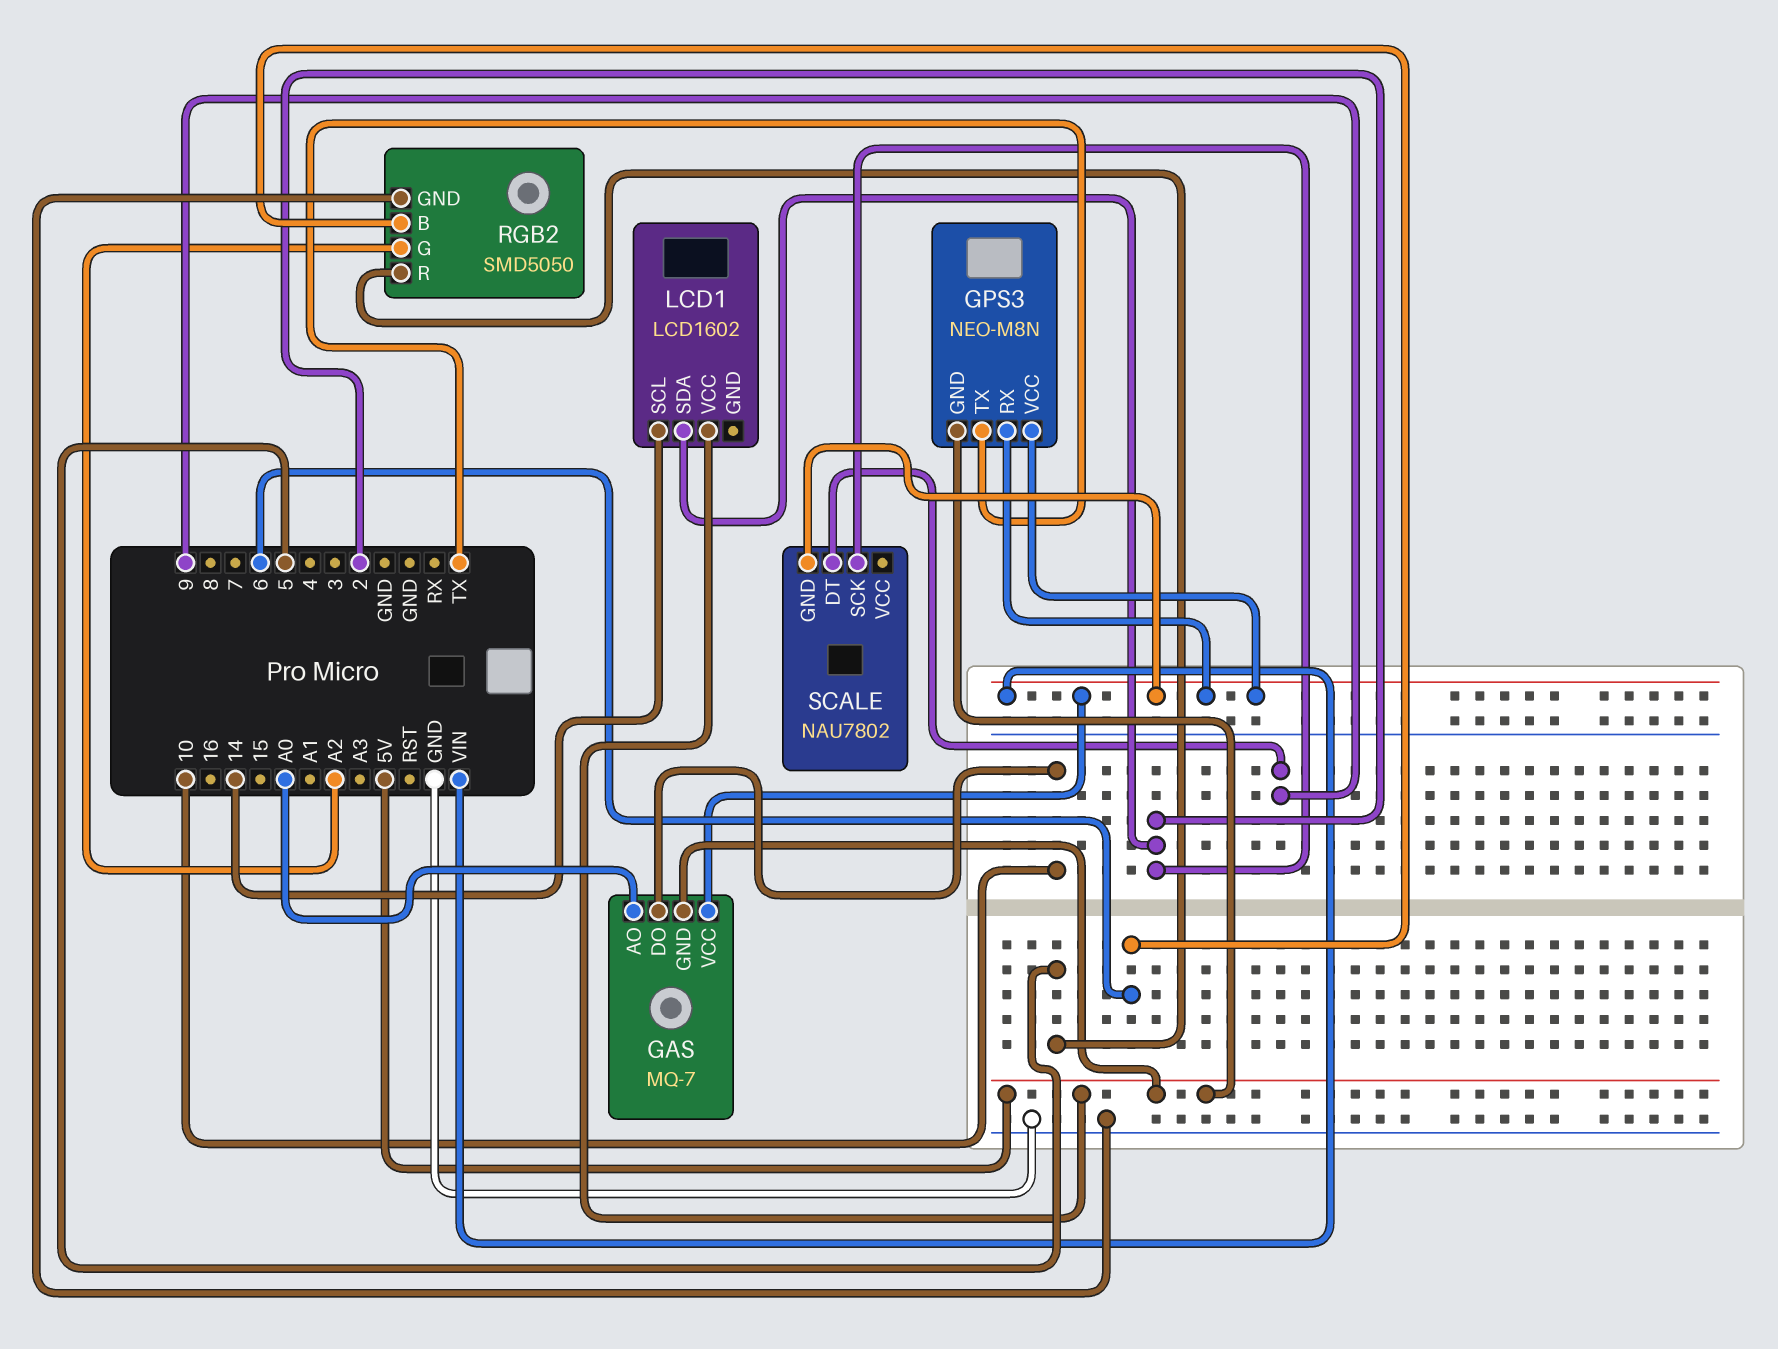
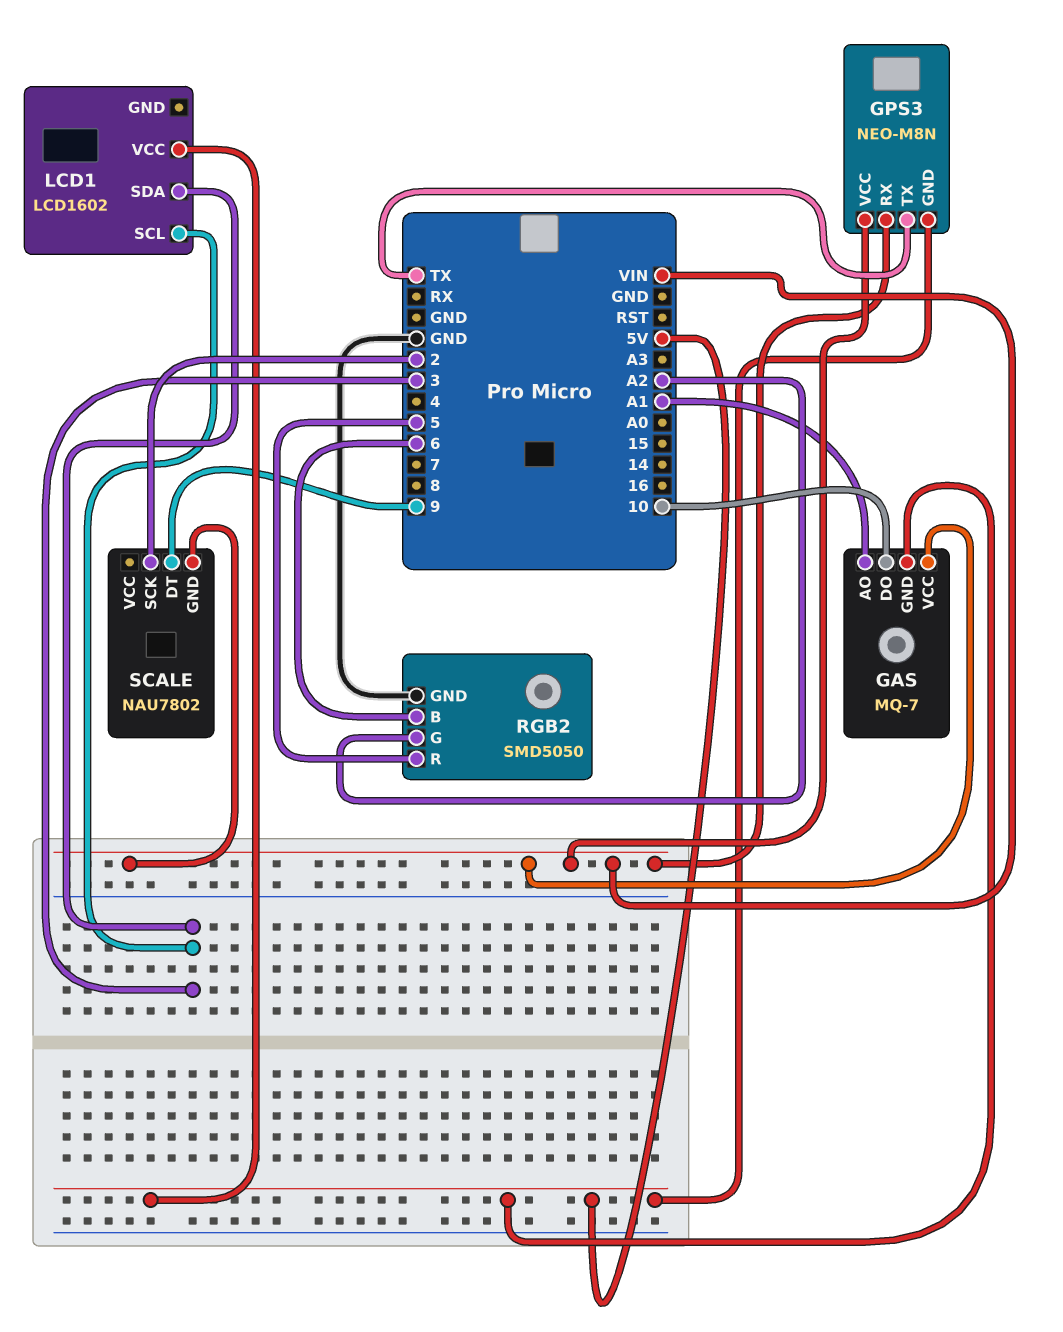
GAS pin AO: A0 -> A1
LCD1 pin SCL: 14 -> 3
LCD1 pin SDA: 2 -> 3

